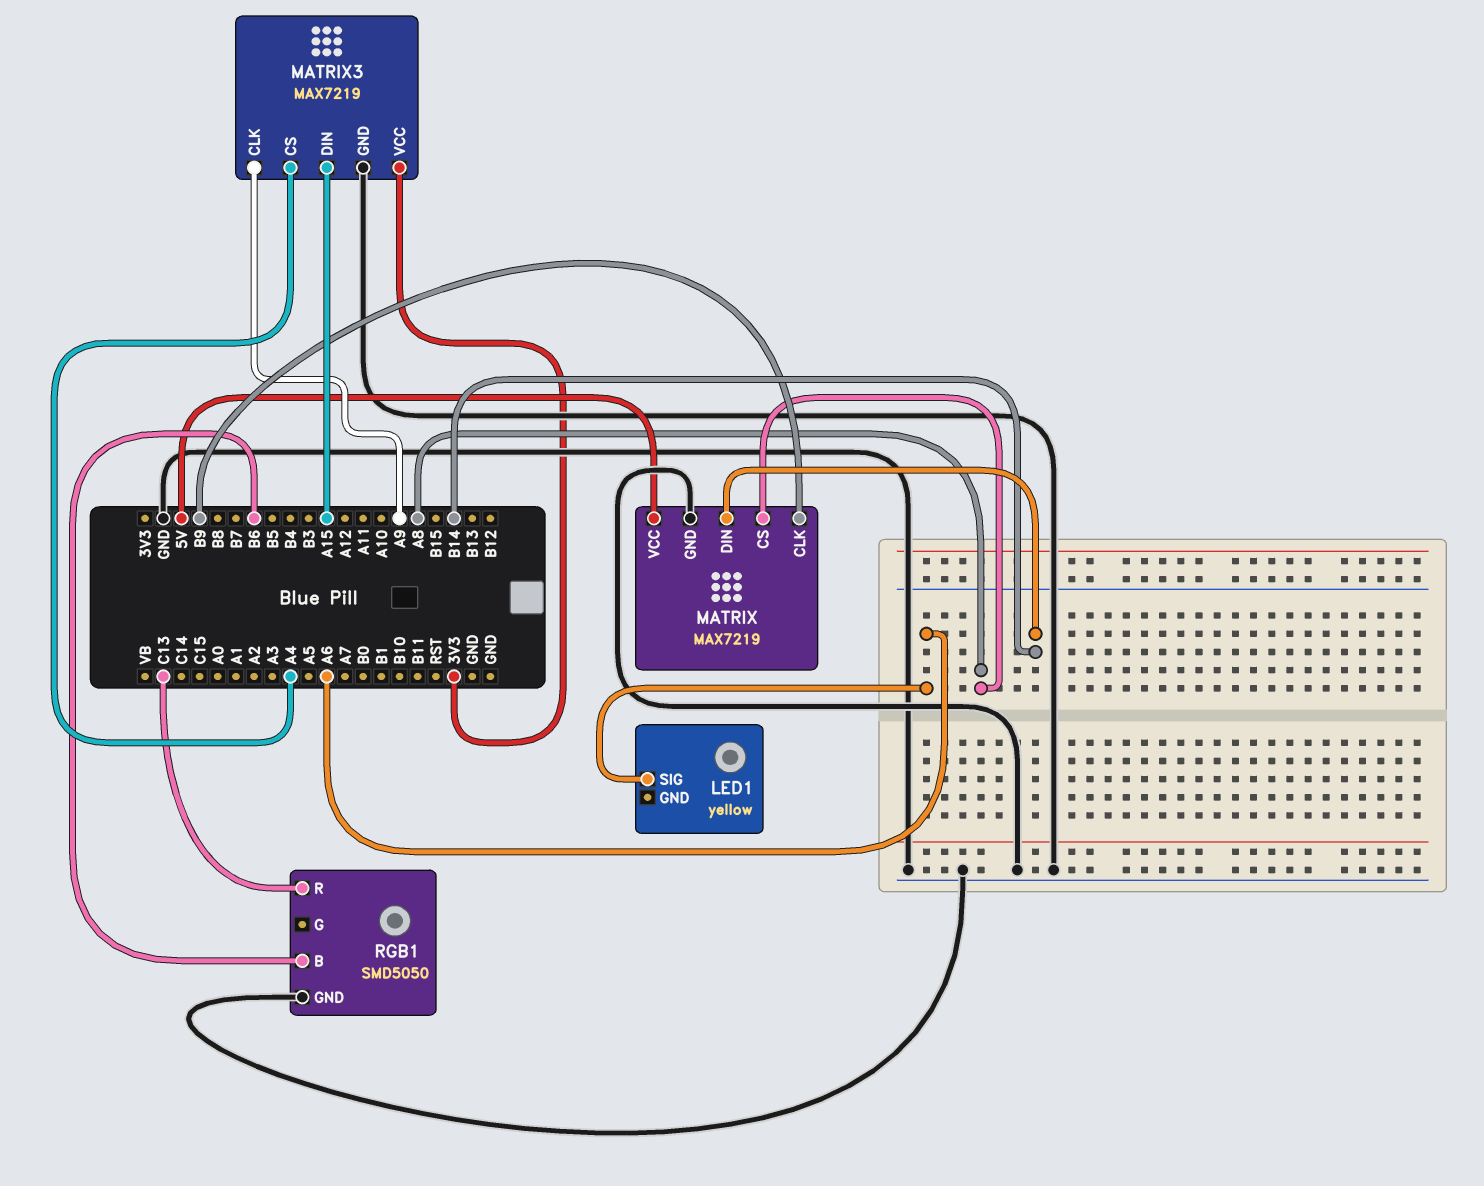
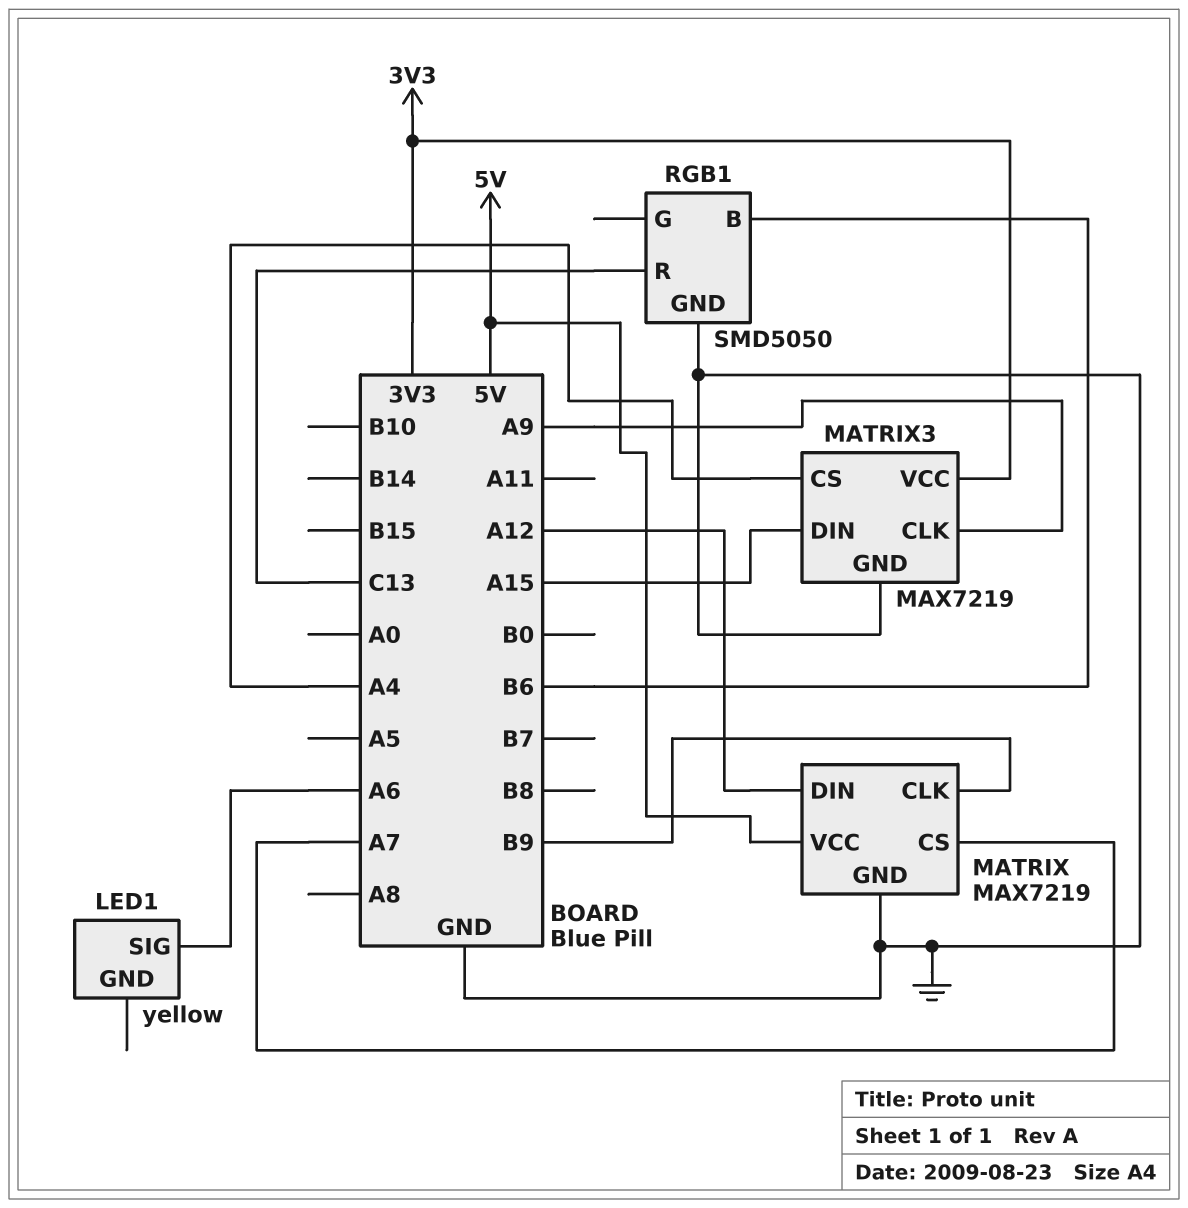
MATRIX pin CS: A8 -> A7
MATRIX pin DIN: B14 -> A12

